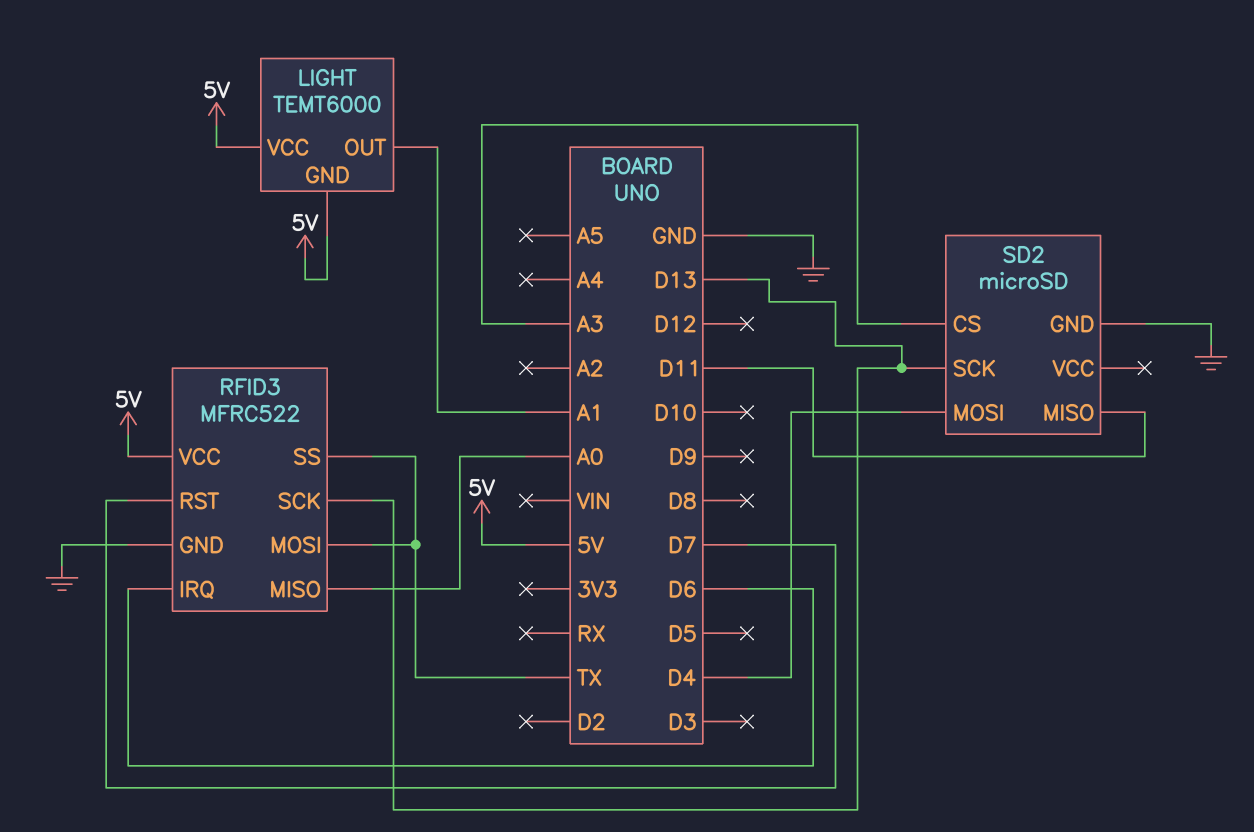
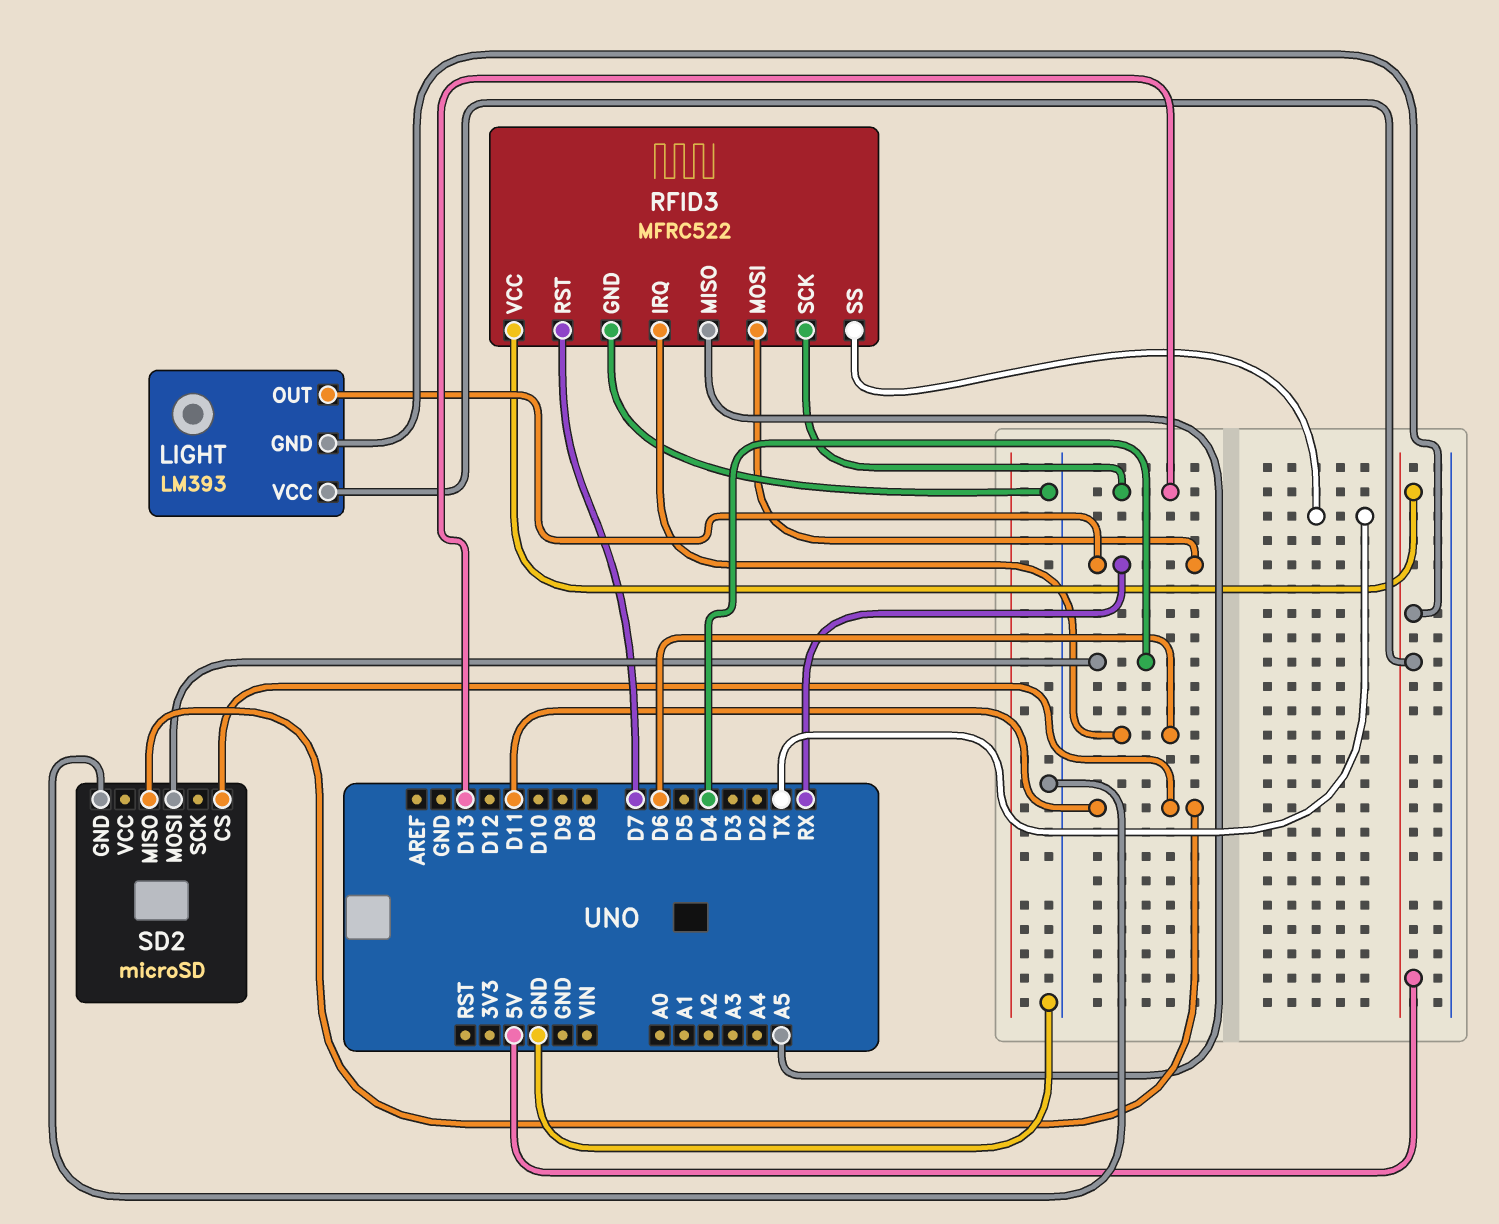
LIGHT: TEMT6000 -> LM393
LIGHT pin OUT: A1 -> RX
RFID3 pin MISO: A0 -> A5
RFID3 pin MOSI: TX -> RX
SD2 pin CS: A3 -> D11
SD2 pin SCK: D13 -> none

